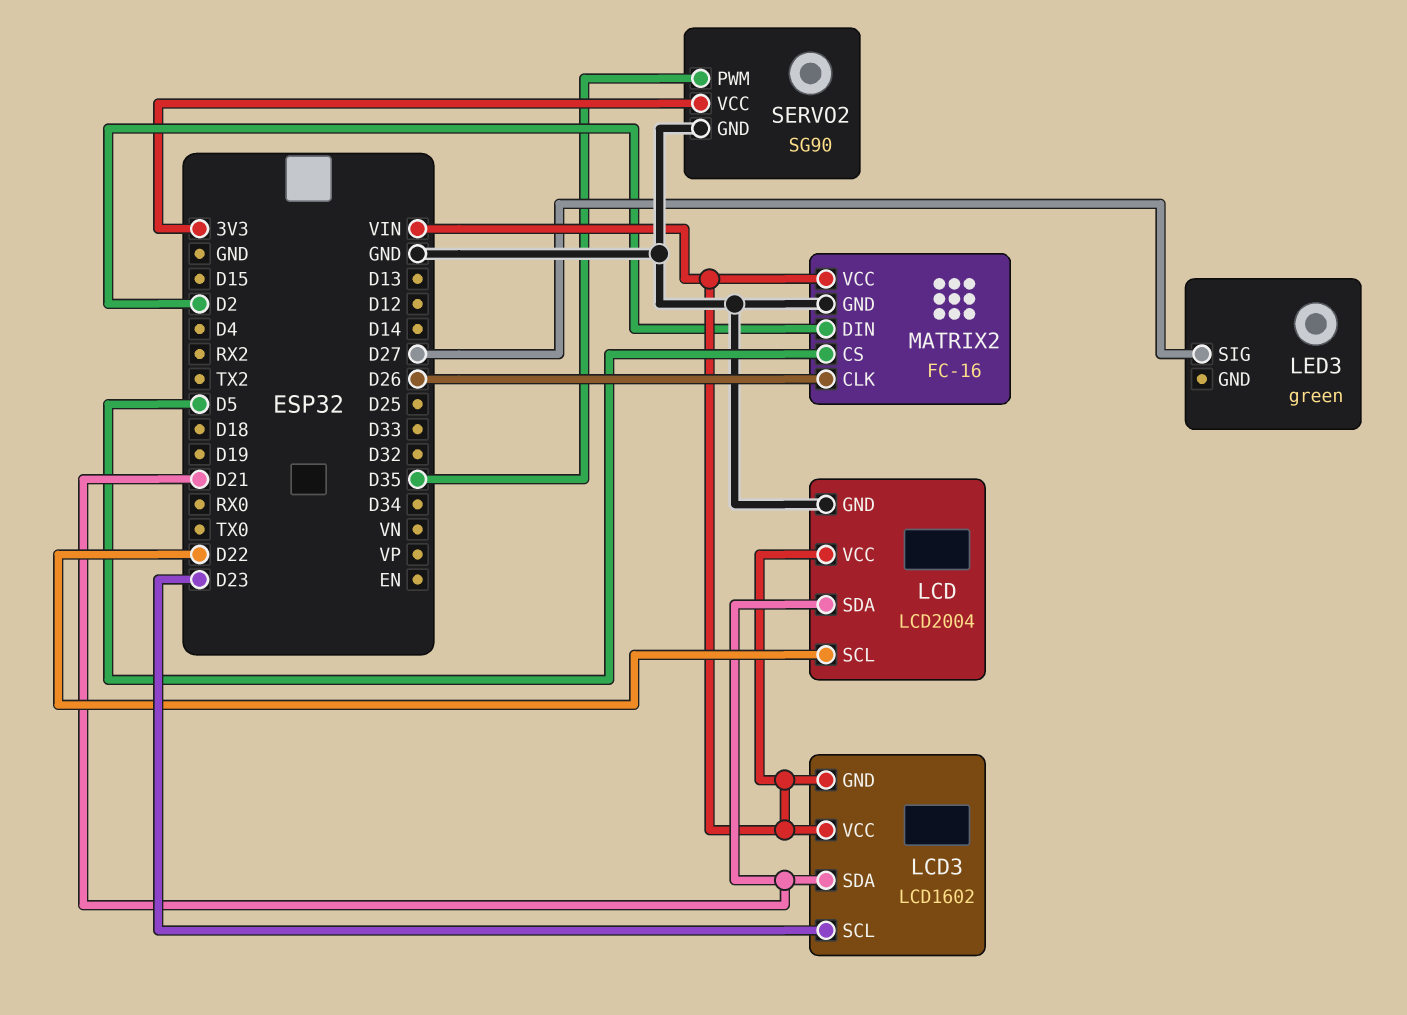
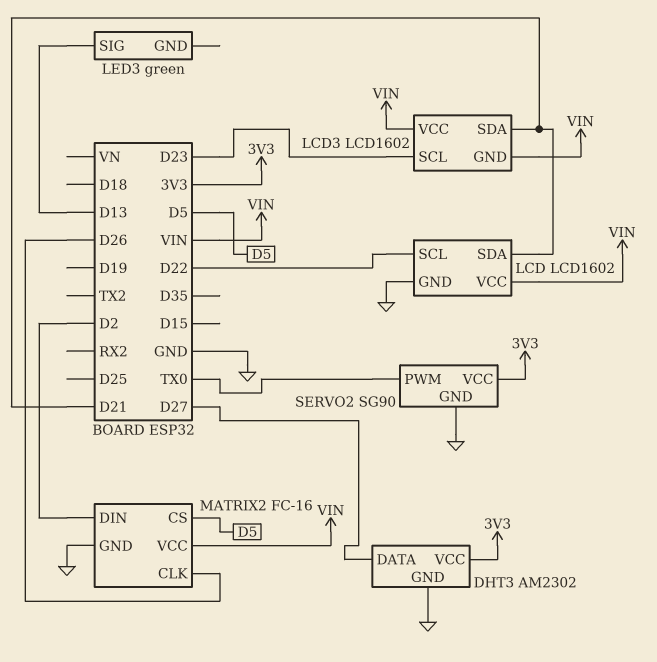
DHT3: none -> AM2302
DHT3 pin DATA: none -> D27
DHT3 pin GND: none -> GND
DHT3 pin VCC: none -> 3V3
LCD: LCD2004 -> LCD1602
LED3 pin SIG: D27 -> D13
SERVO2 pin PWM: D35 -> TX0

